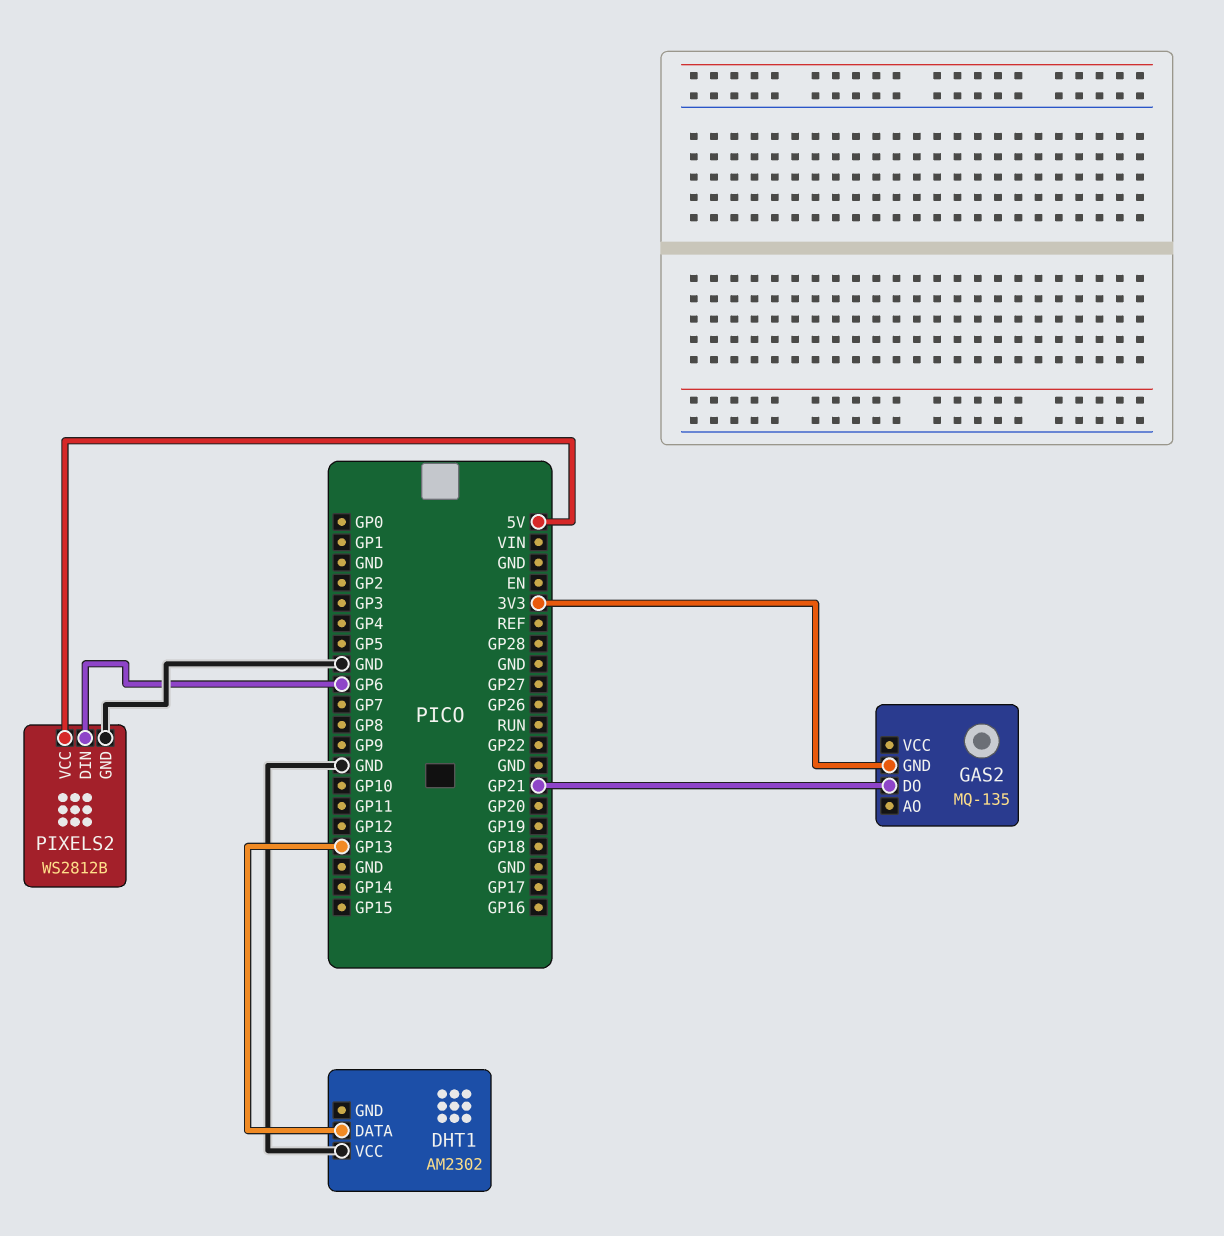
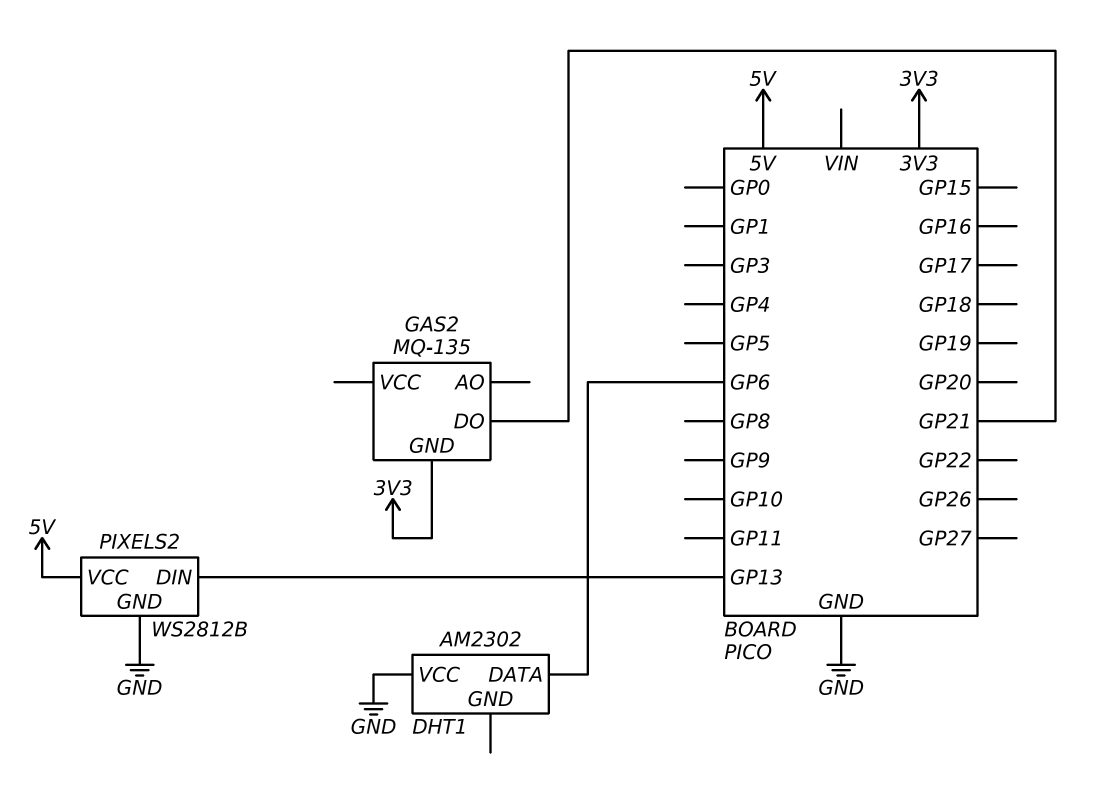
DHT1 pin DATA: GP13 -> GP6
PIXELS2 pin DIN: GP6 -> GP13

